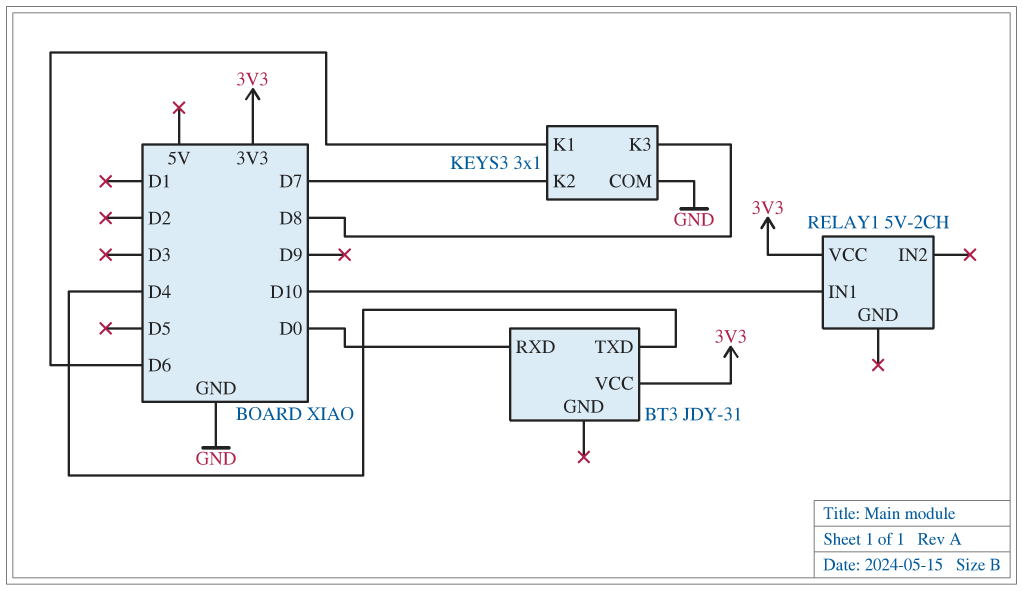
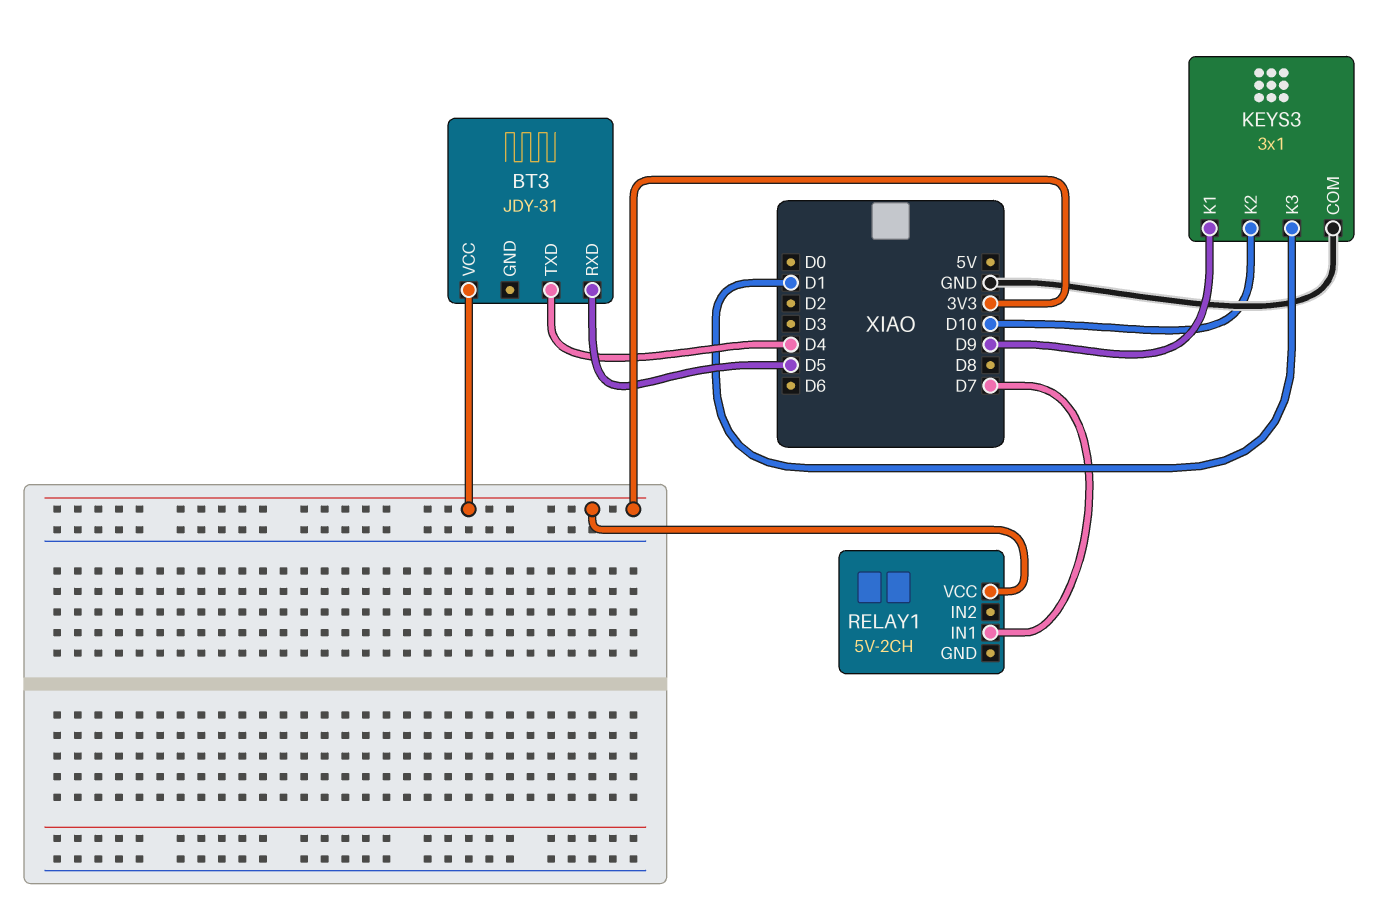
BT3 pin RXD: D0 -> D5
KEYS3 pin K1: D6 -> D9
KEYS3 pin K2: D7 -> D10
KEYS3 pin K3: D8 -> D1
RELAY1 pin IN1: D10 -> D7

